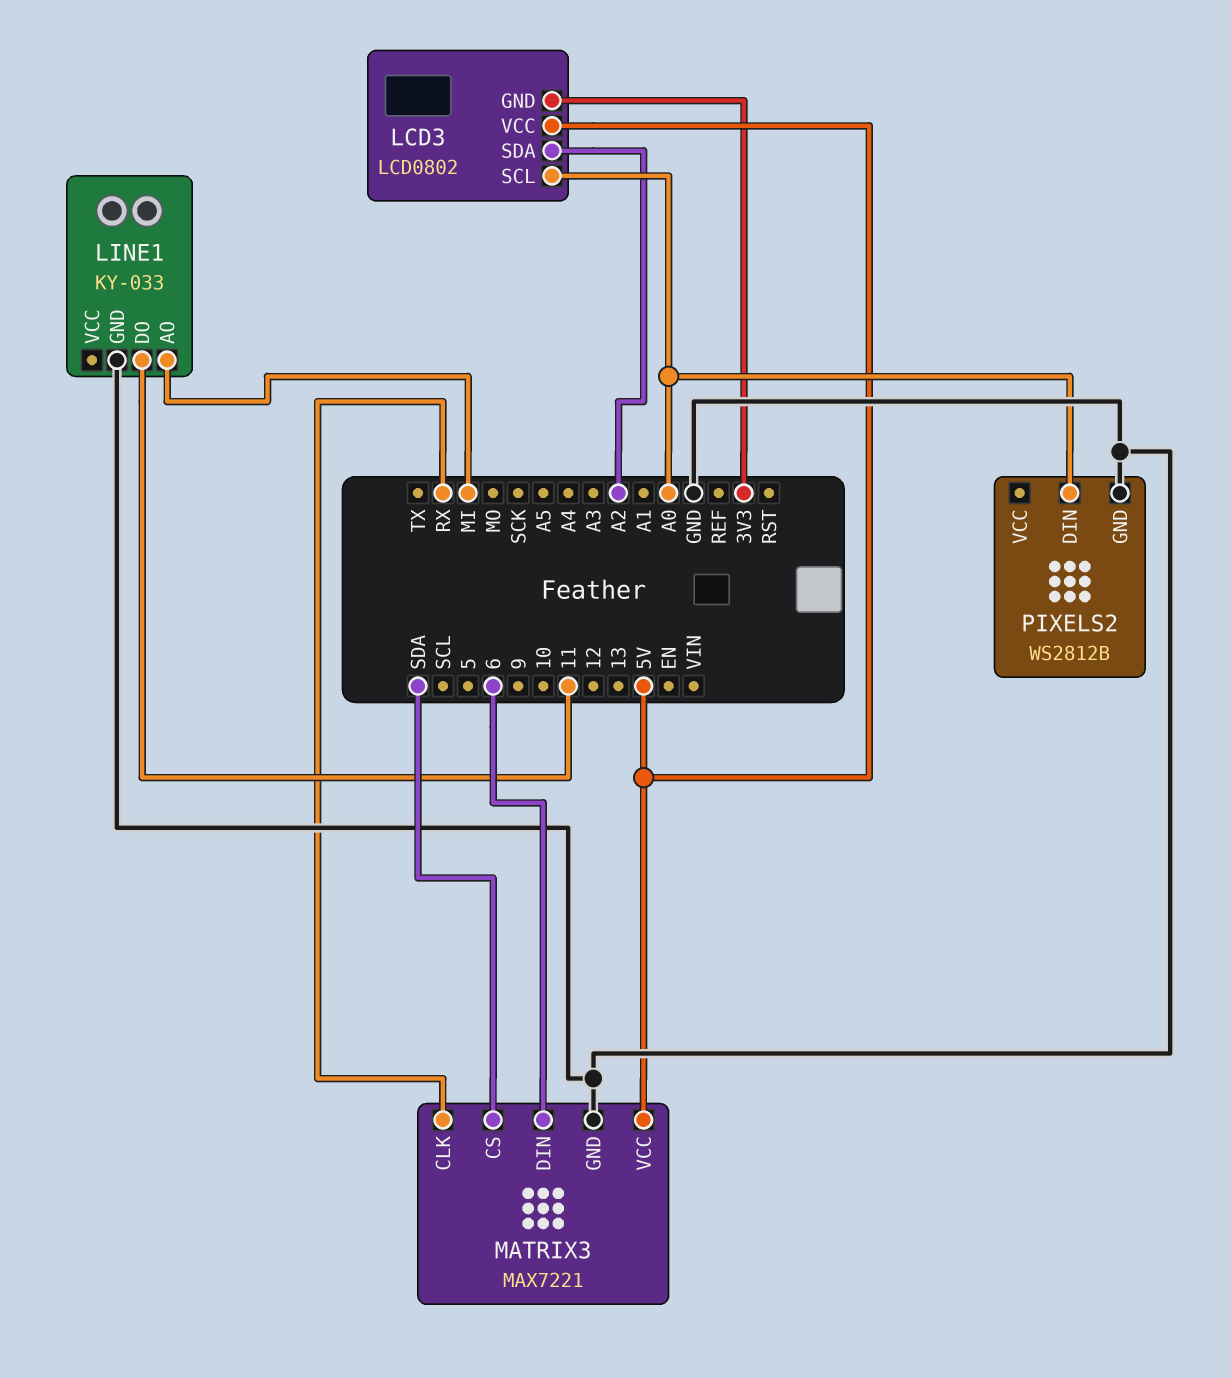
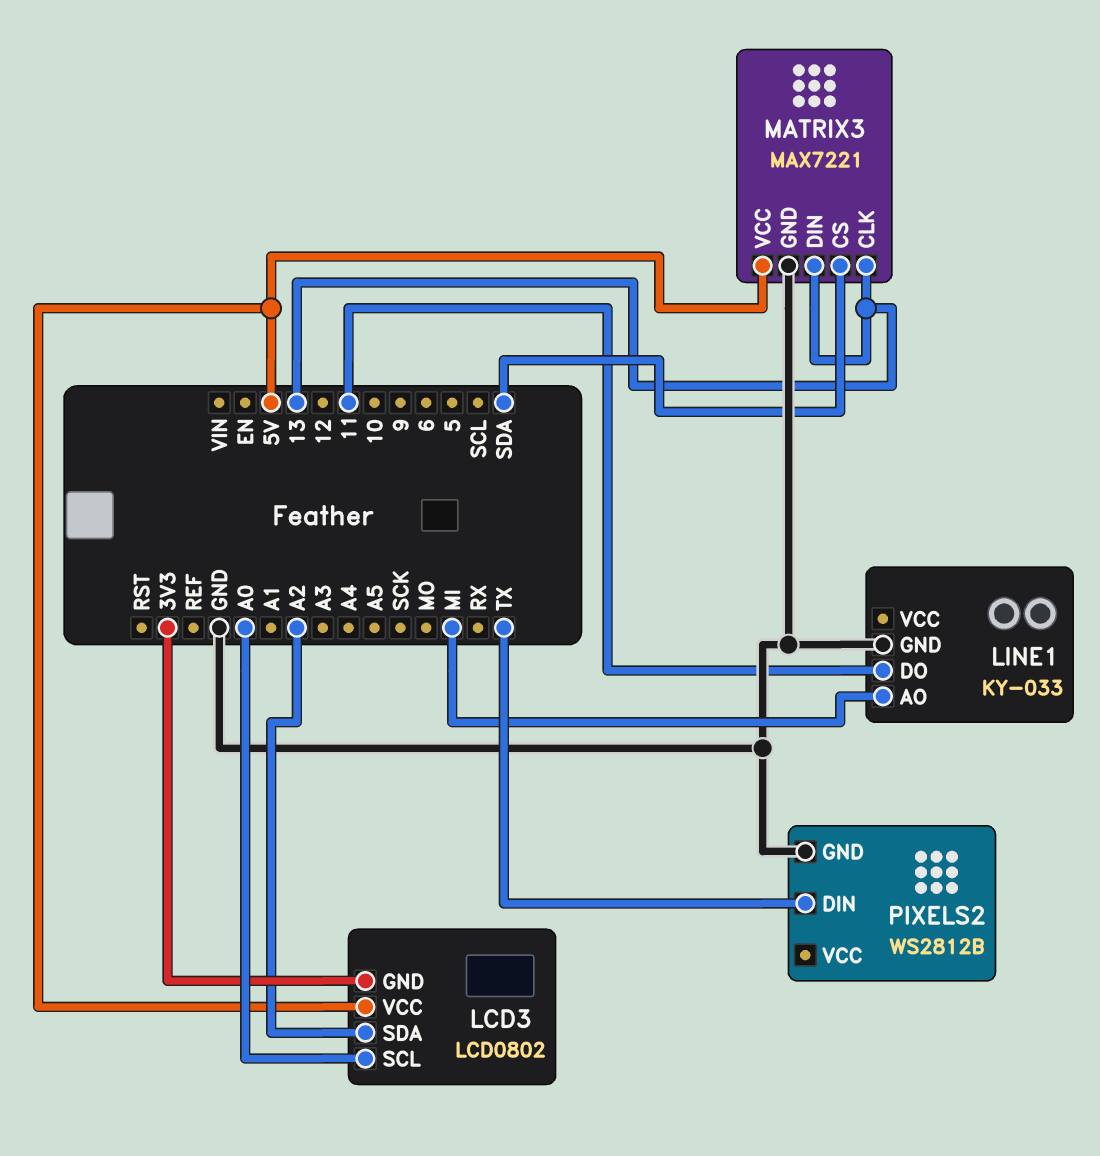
MATRIX3 pin CLK: RX -> 13
MATRIX3 pin DIN: 6 -> 13
PIXELS2 pin DIN: A0 -> TX

